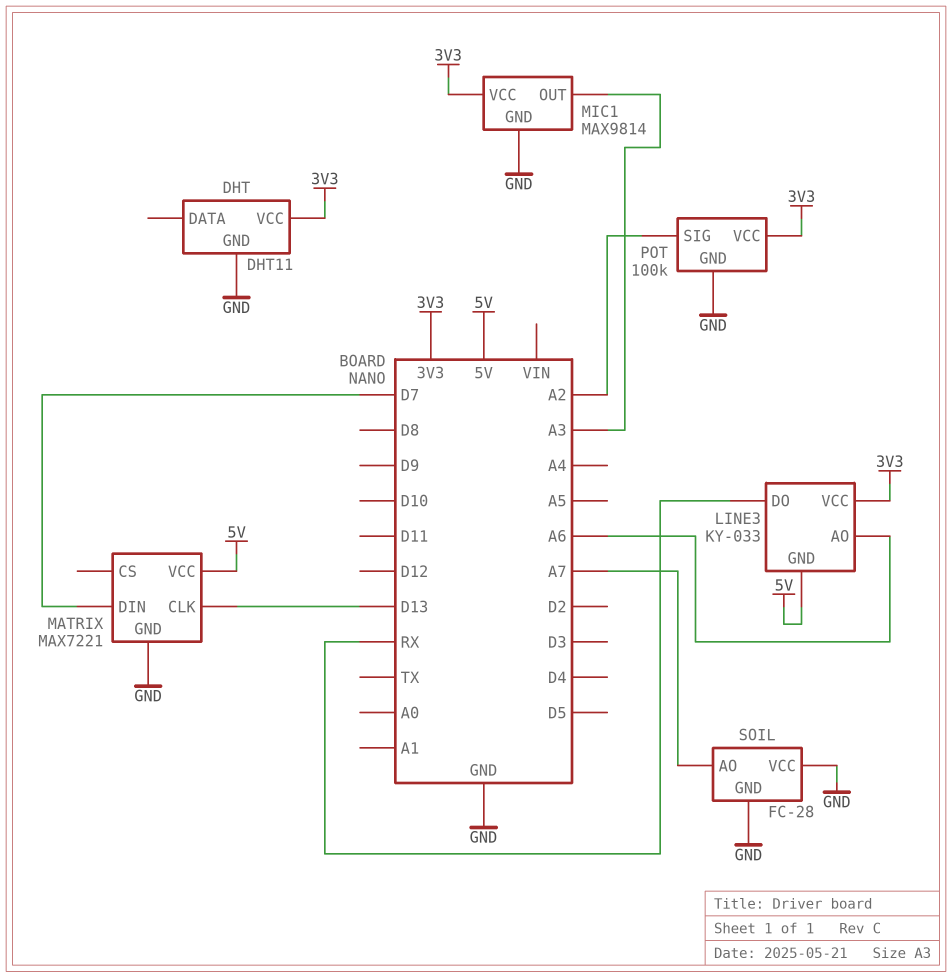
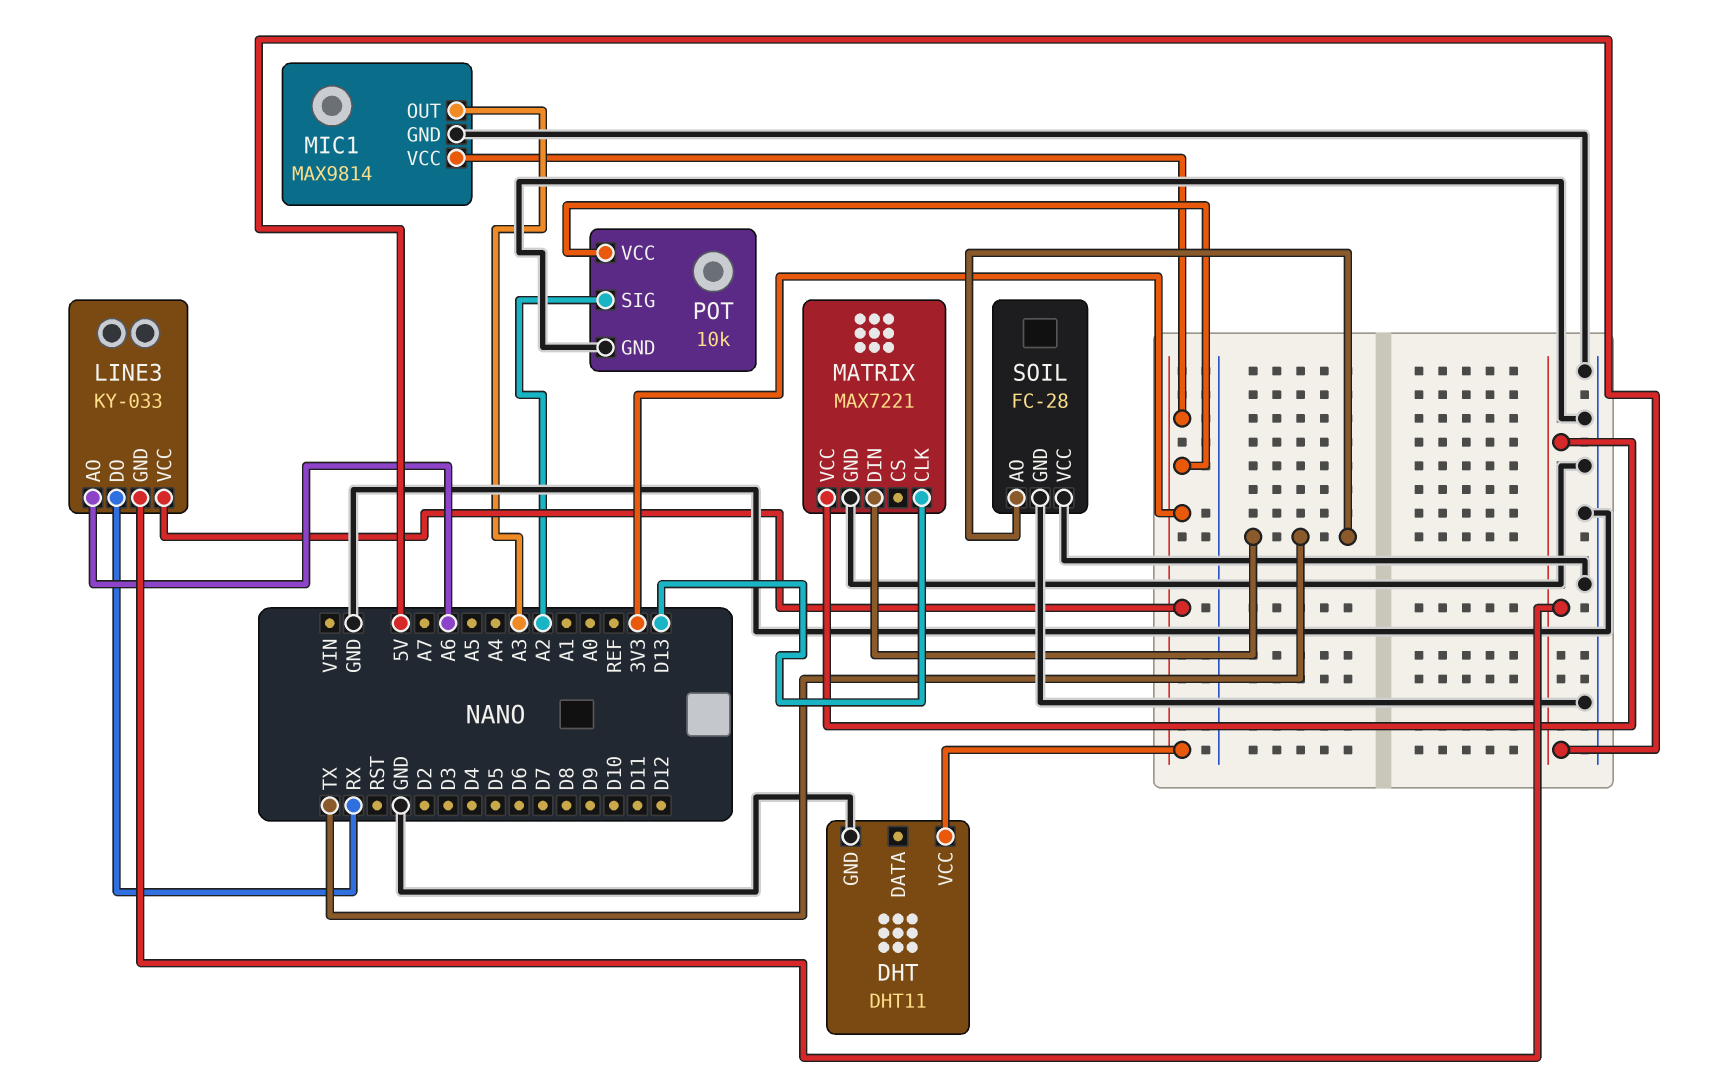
MATRIX pin DIN: D7 -> TX
POT: 100k -> 10k
SOIL pin AO: A7 -> TX

